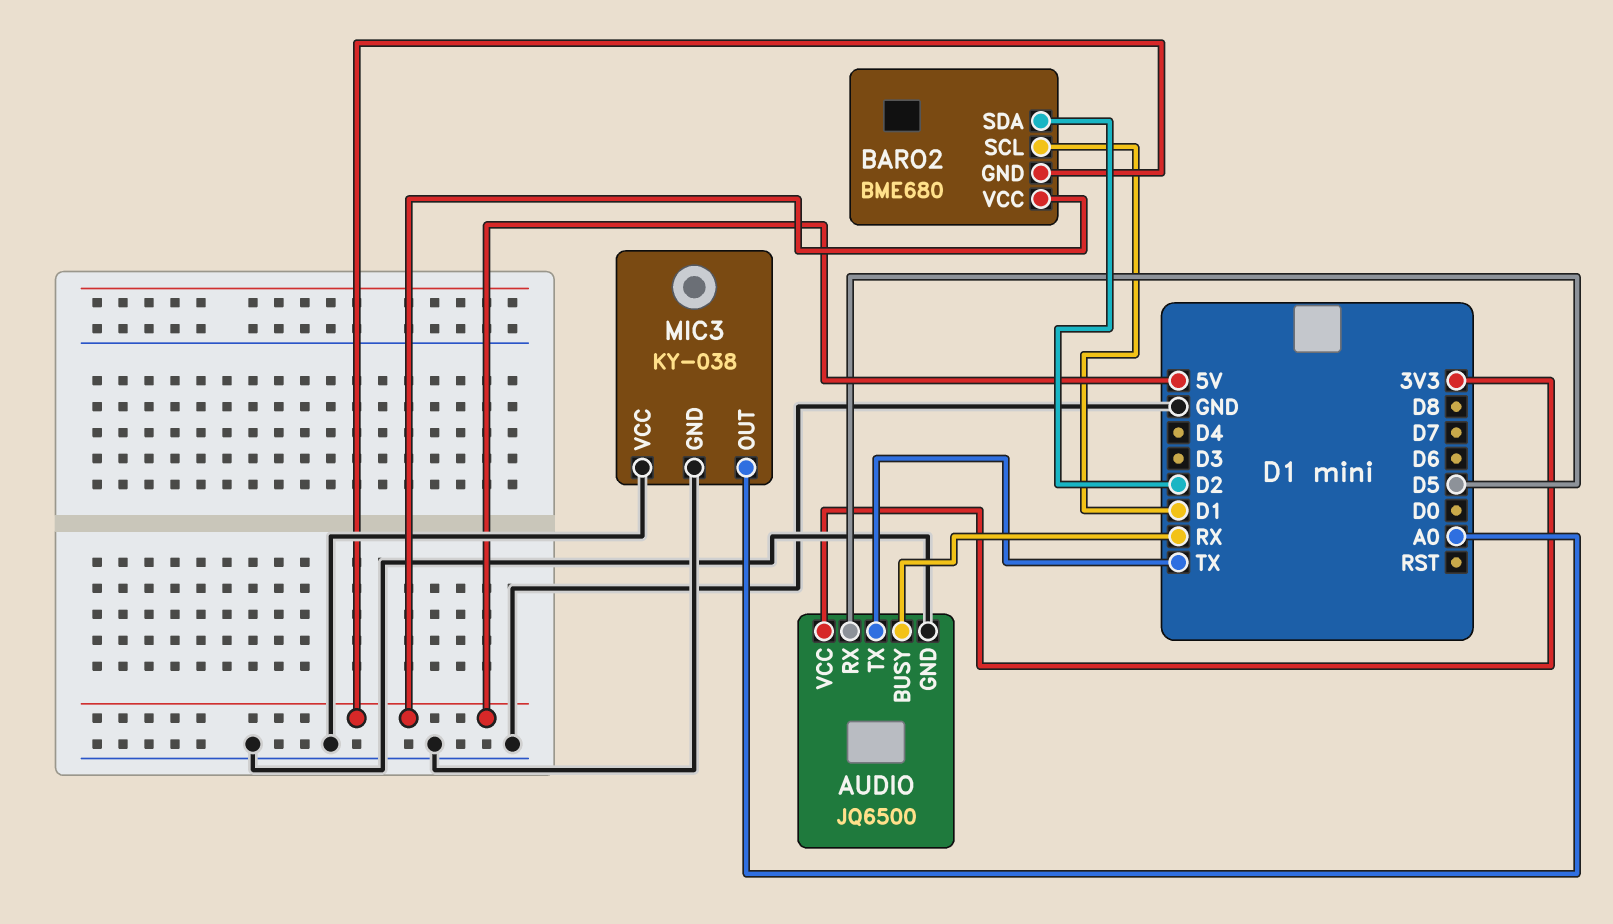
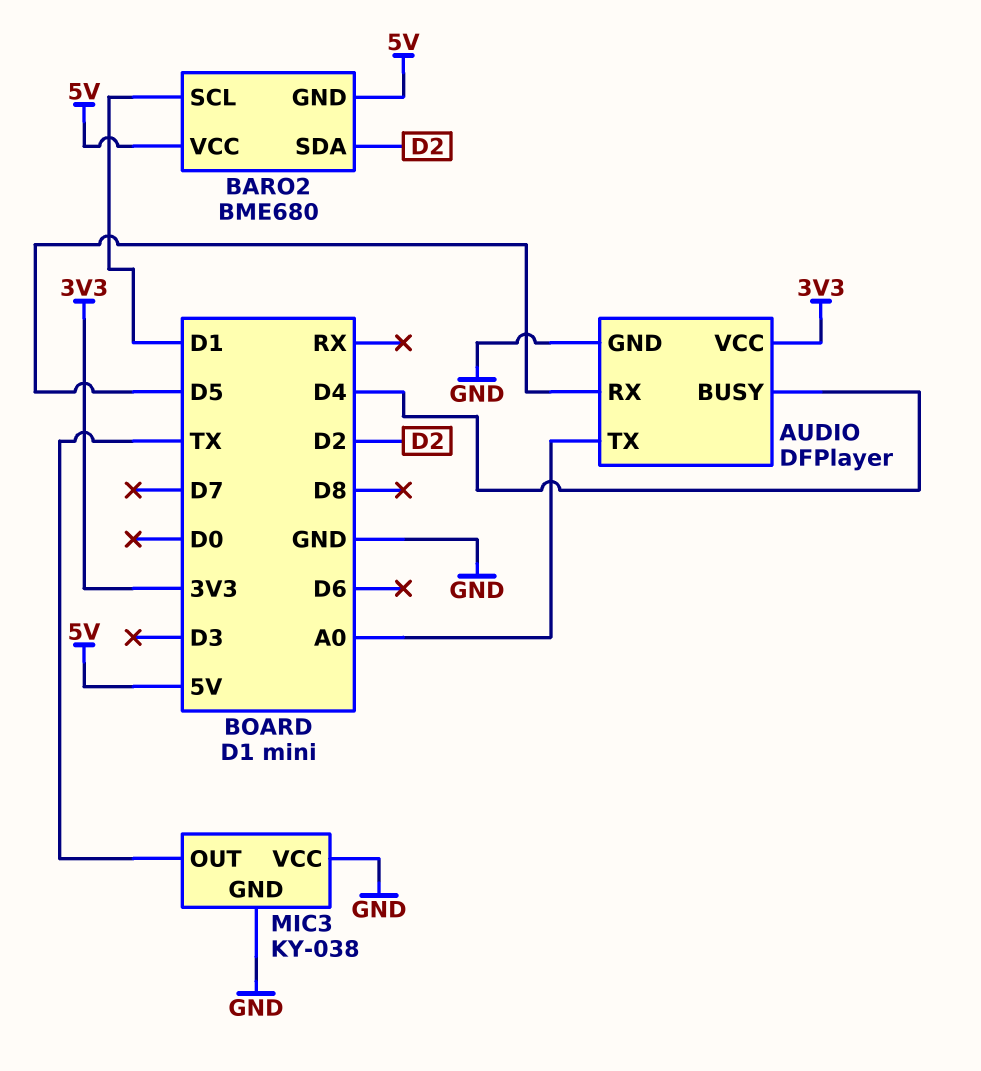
AUDIO: JQ6500 -> DFPlayer
AUDIO pin BUSY: RX -> D4
AUDIO pin TX: TX -> A0
MIC3 pin OUT: A0 -> TX

